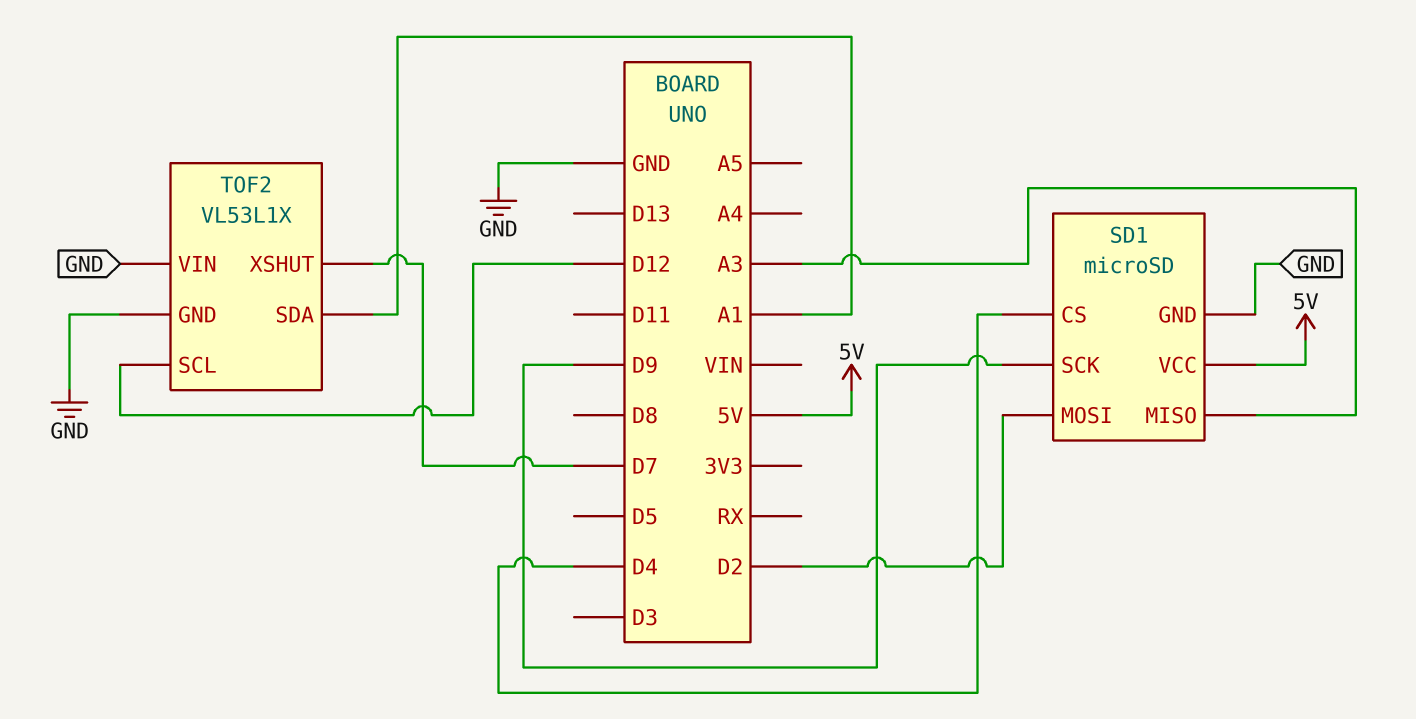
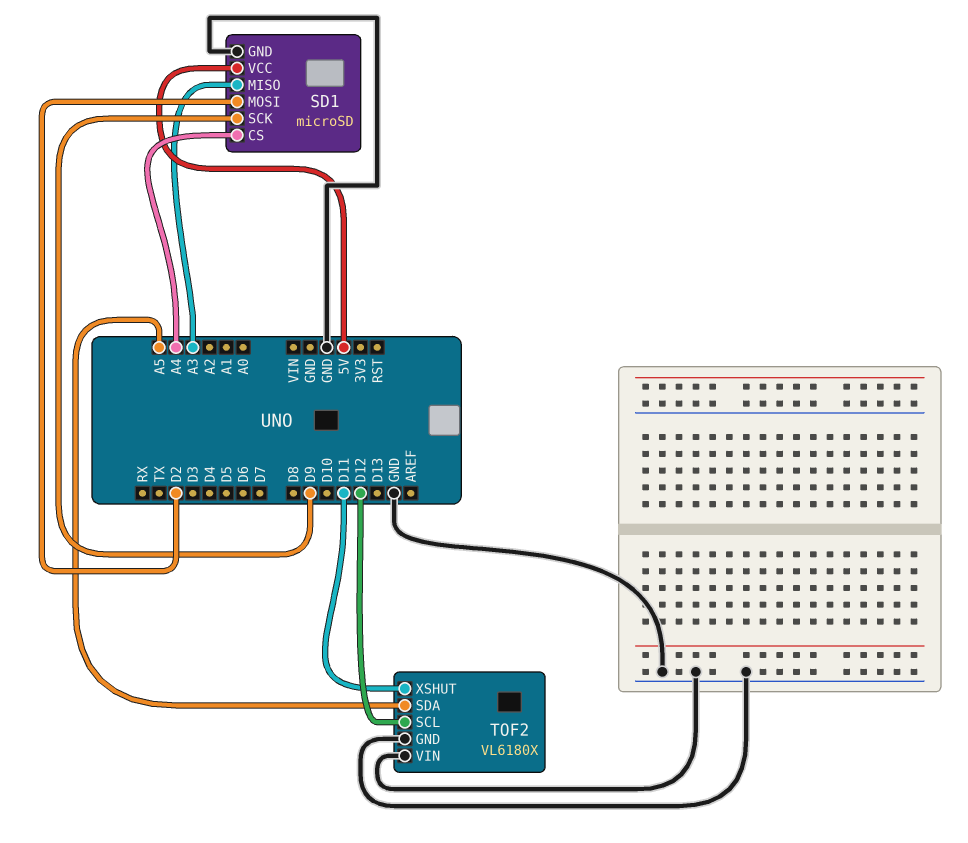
SD1 pin CS: D4 -> A4
TOF2: VL53L1X -> VL6180X
TOF2 pin SDA: A1 -> A5
TOF2 pin XSHUT: D7 -> D11

